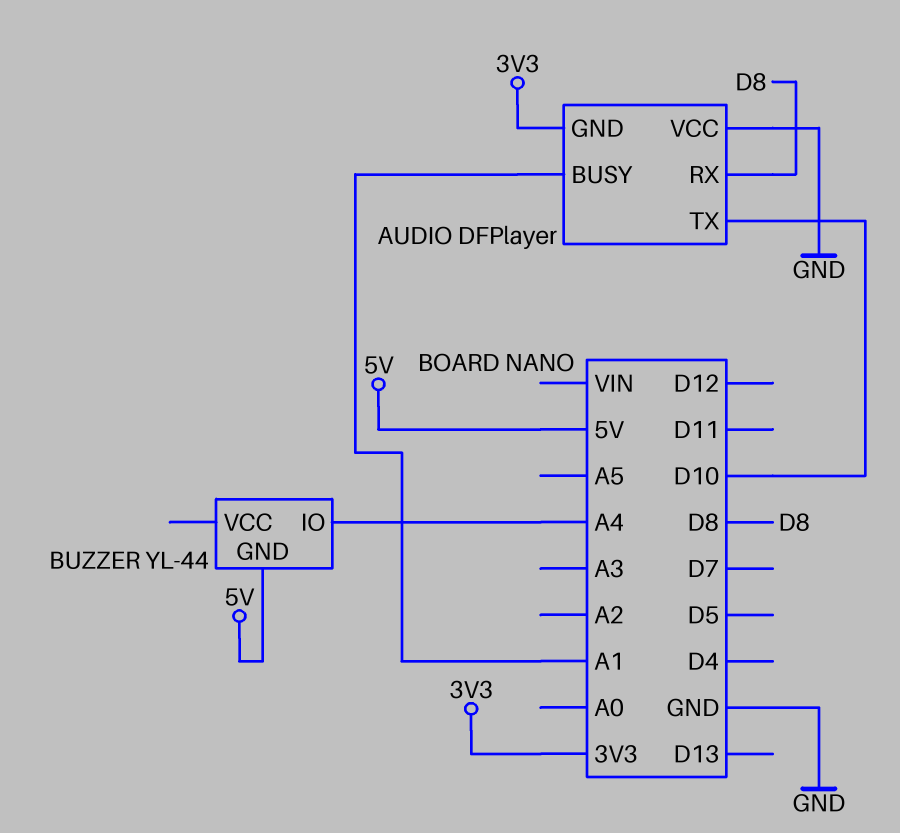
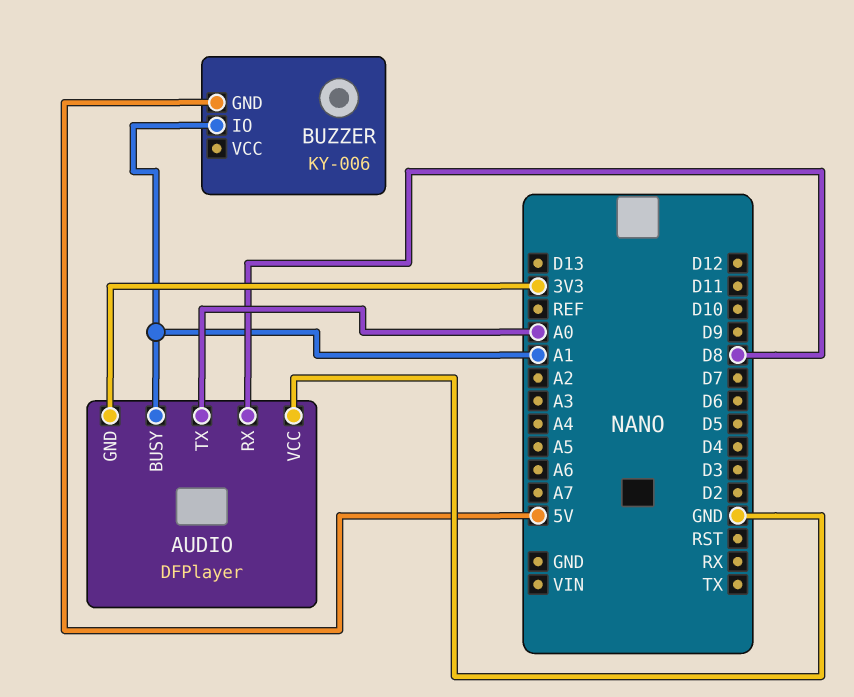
AUDIO pin TX: D10 -> A0
BUZZER: YL-44 -> KY-006
BUZZER pin IO: A4 -> A1

